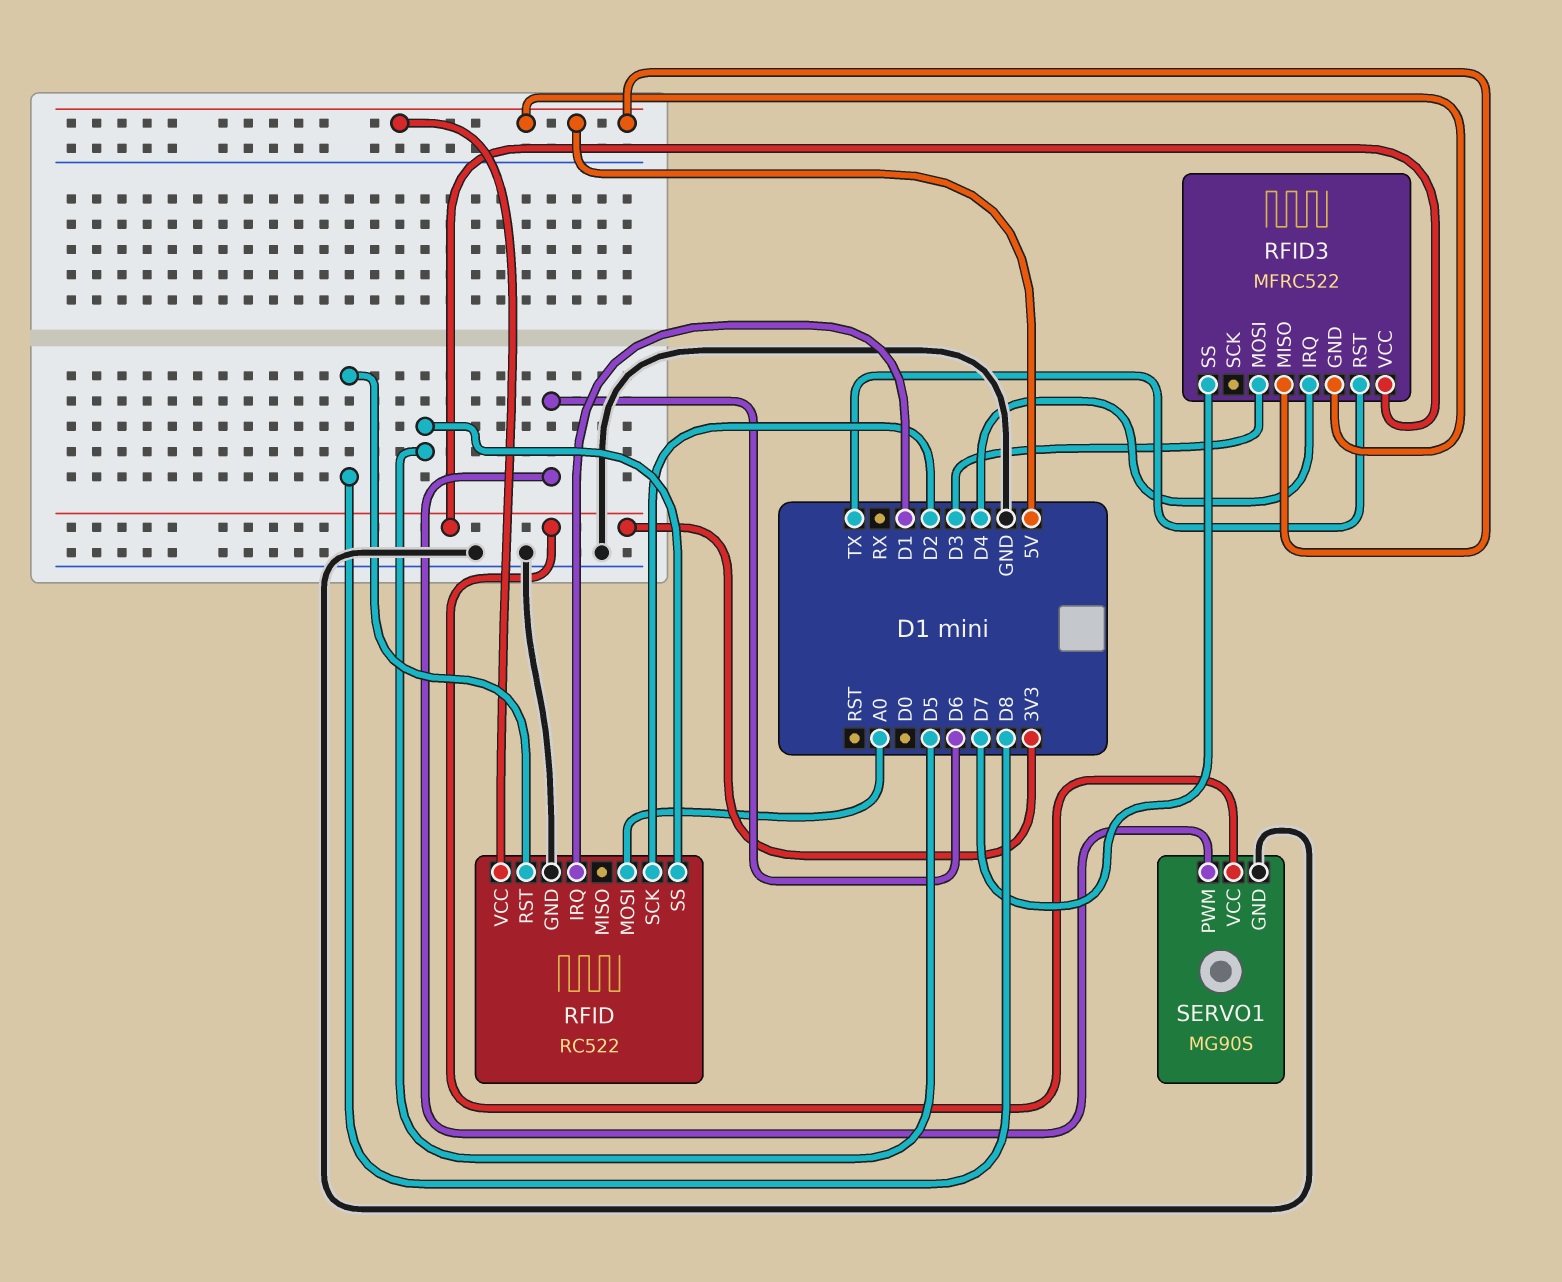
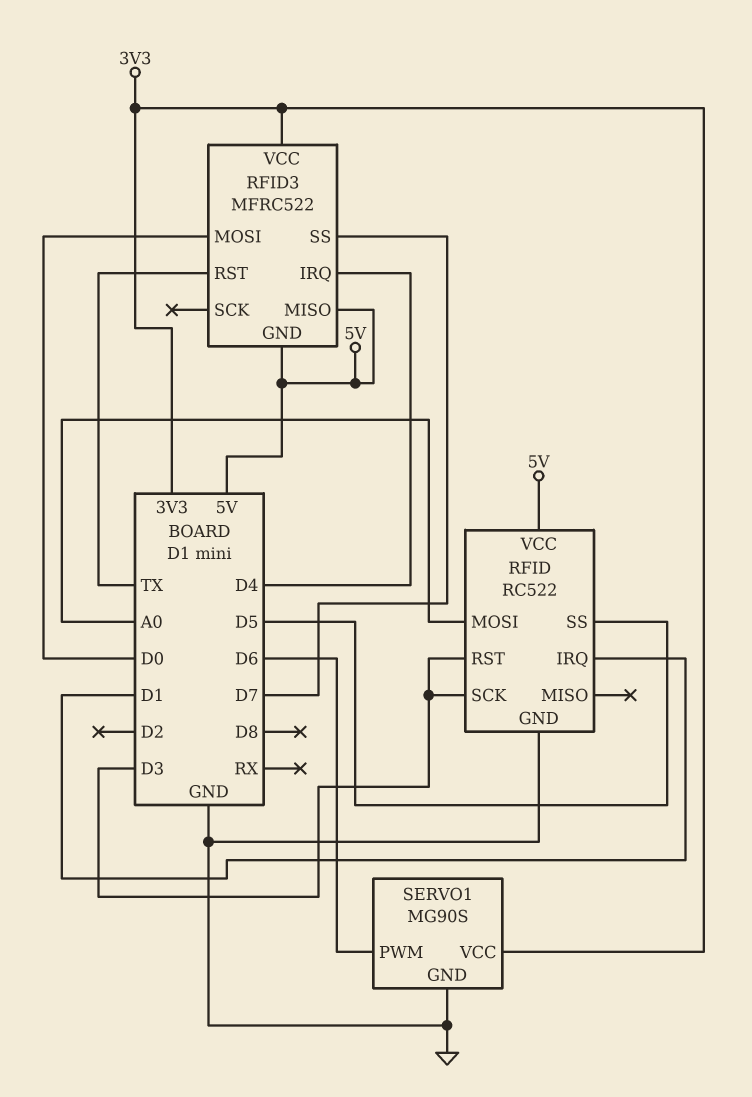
RFID pin RST: D8 -> D3
RFID pin SCK: D2 -> D3
RFID3 pin MOSI: D3 -> D0

